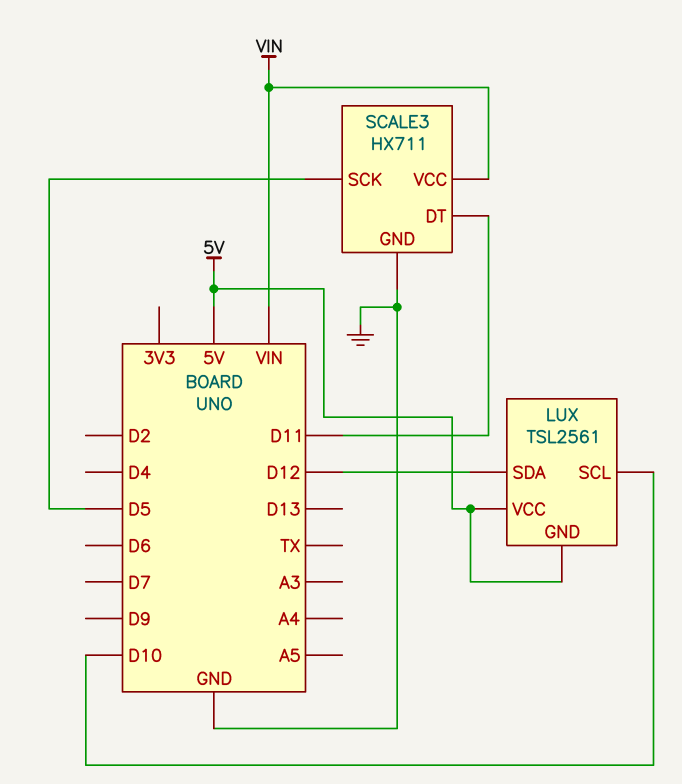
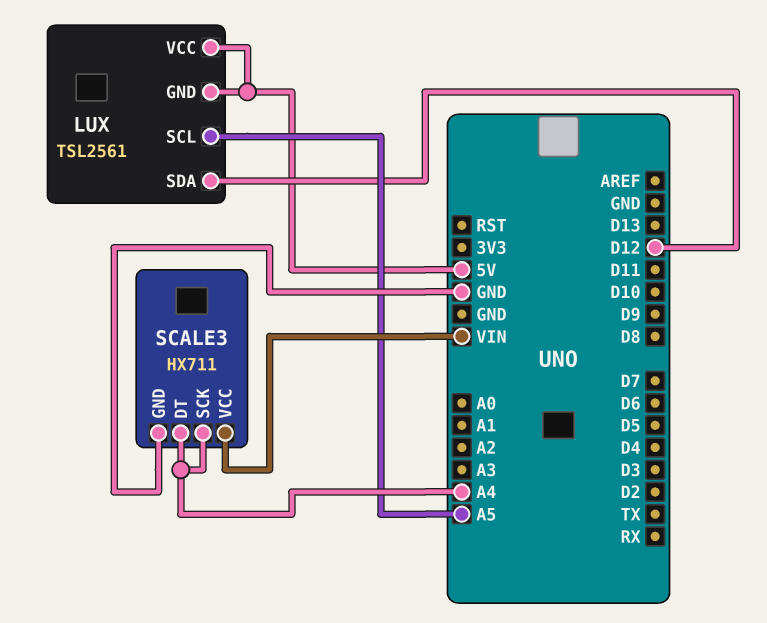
LUX pin SCL: D10 -> A5
SCALE3 pin DT: D11 -> A4
SCALE3 pin SCK: D5 -> A4

